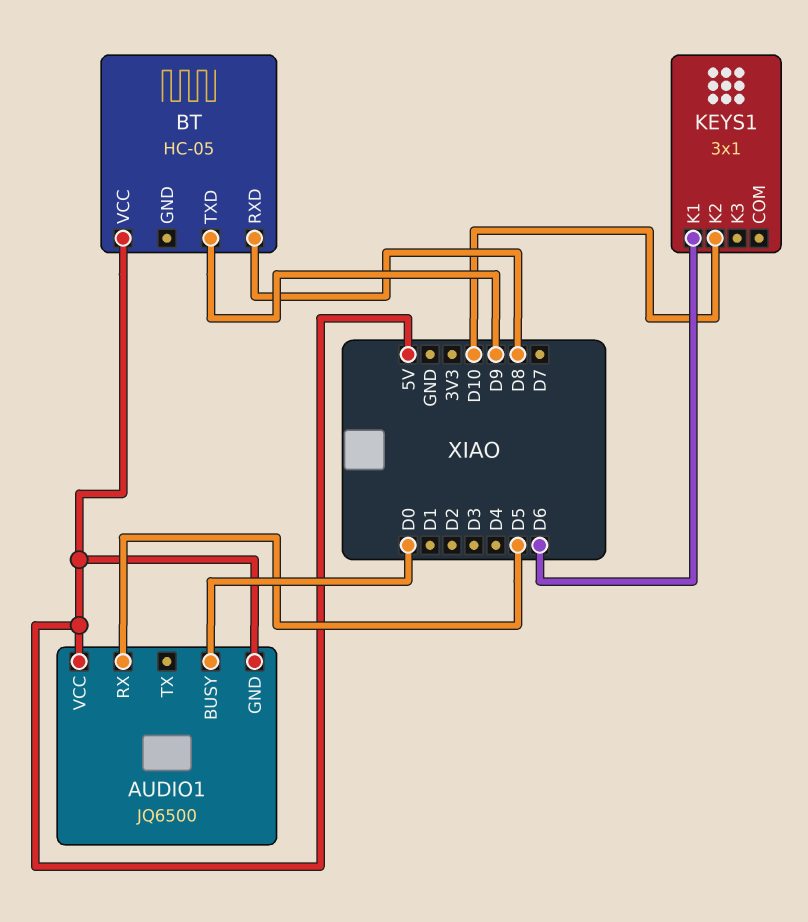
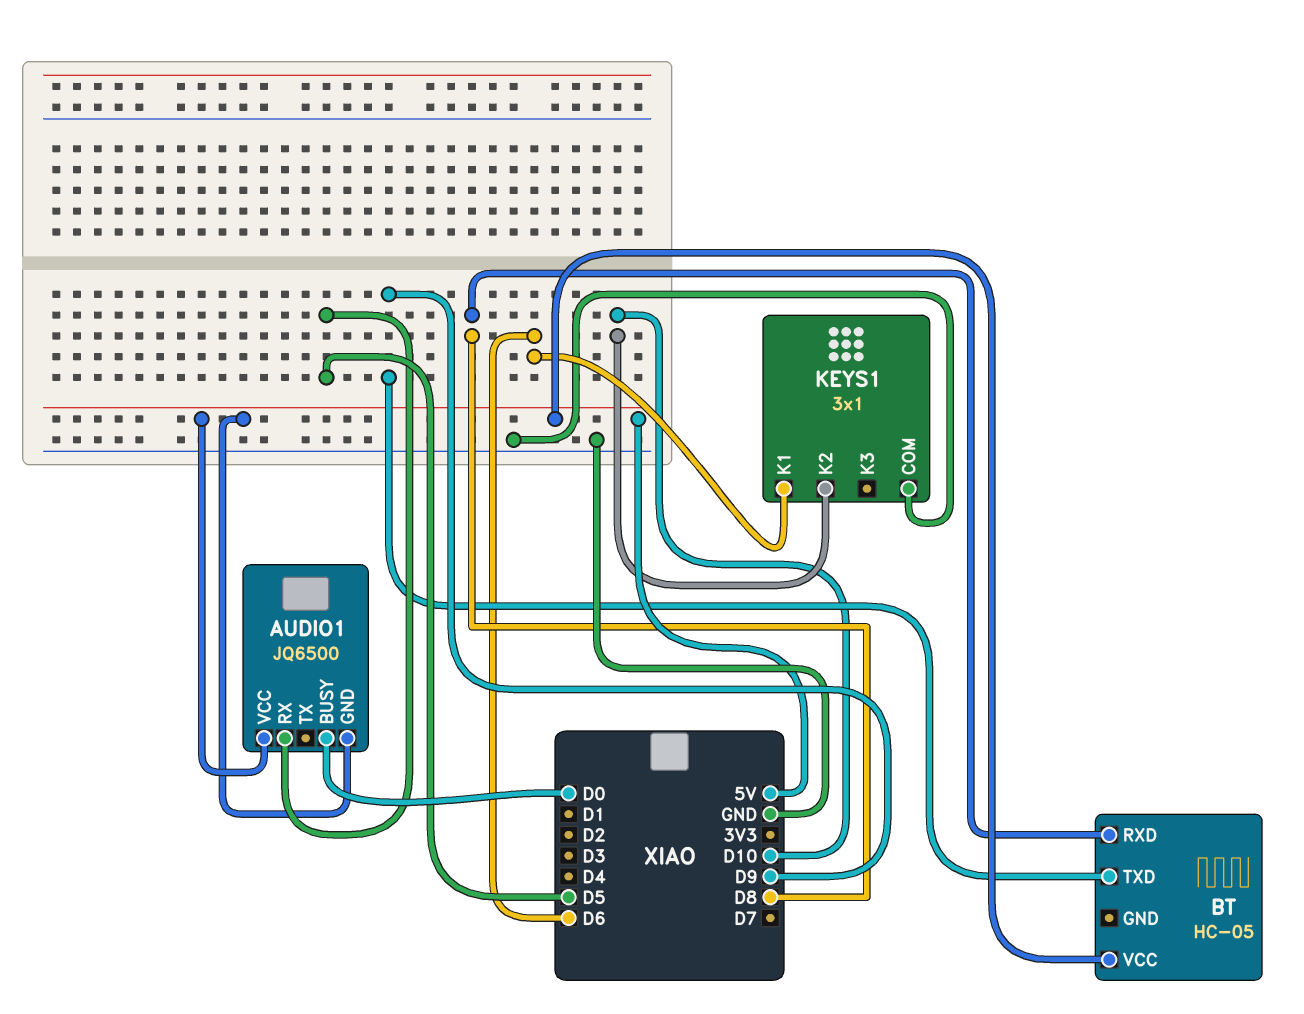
KEYS1 pin COM: none -> GND

